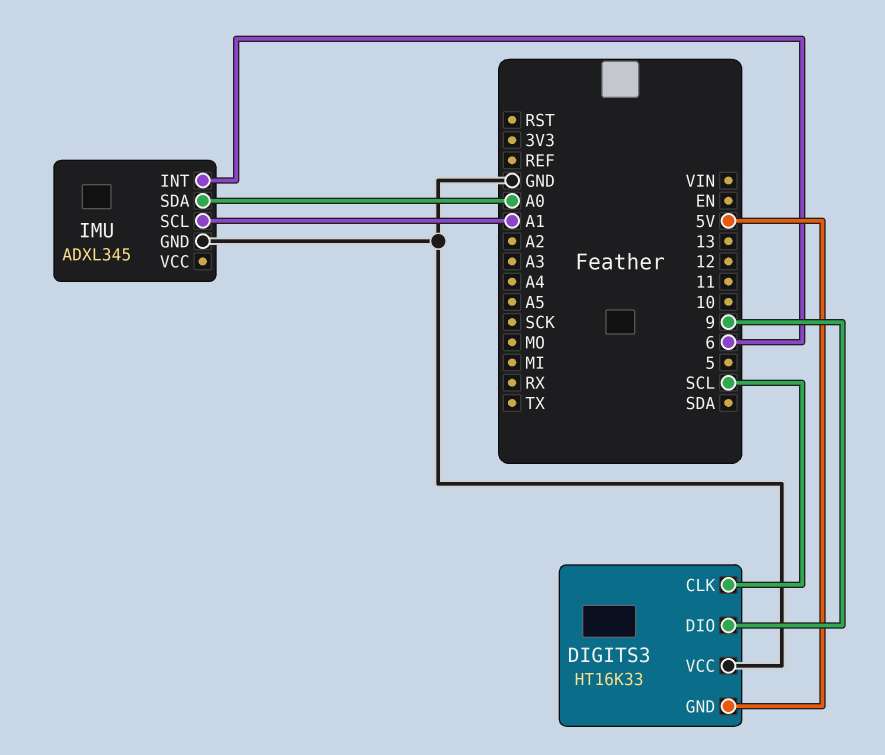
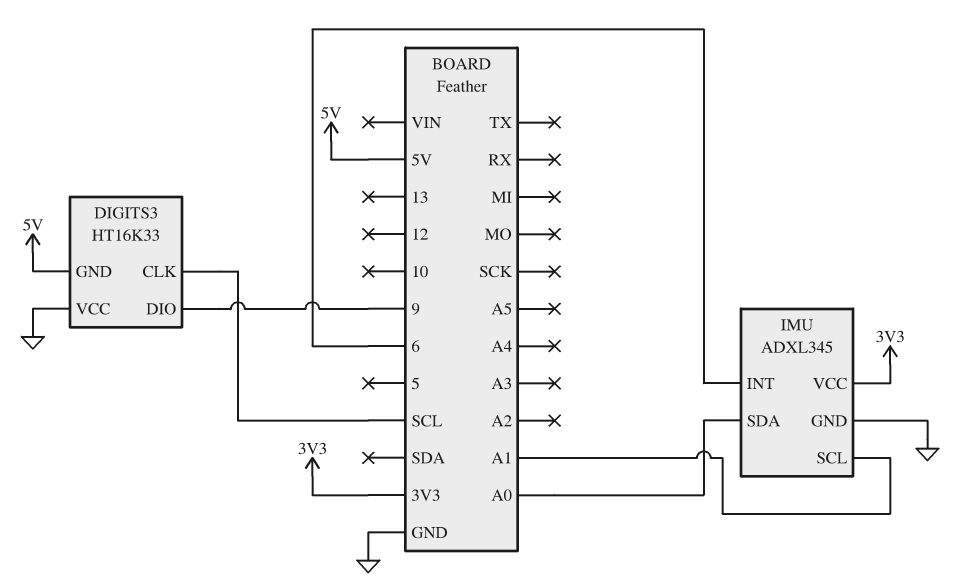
IMU pin VCC: none -> 3V3

